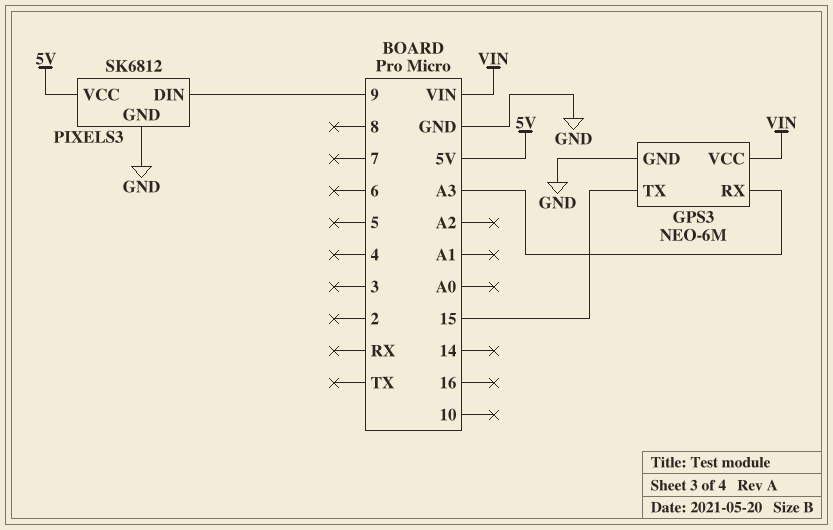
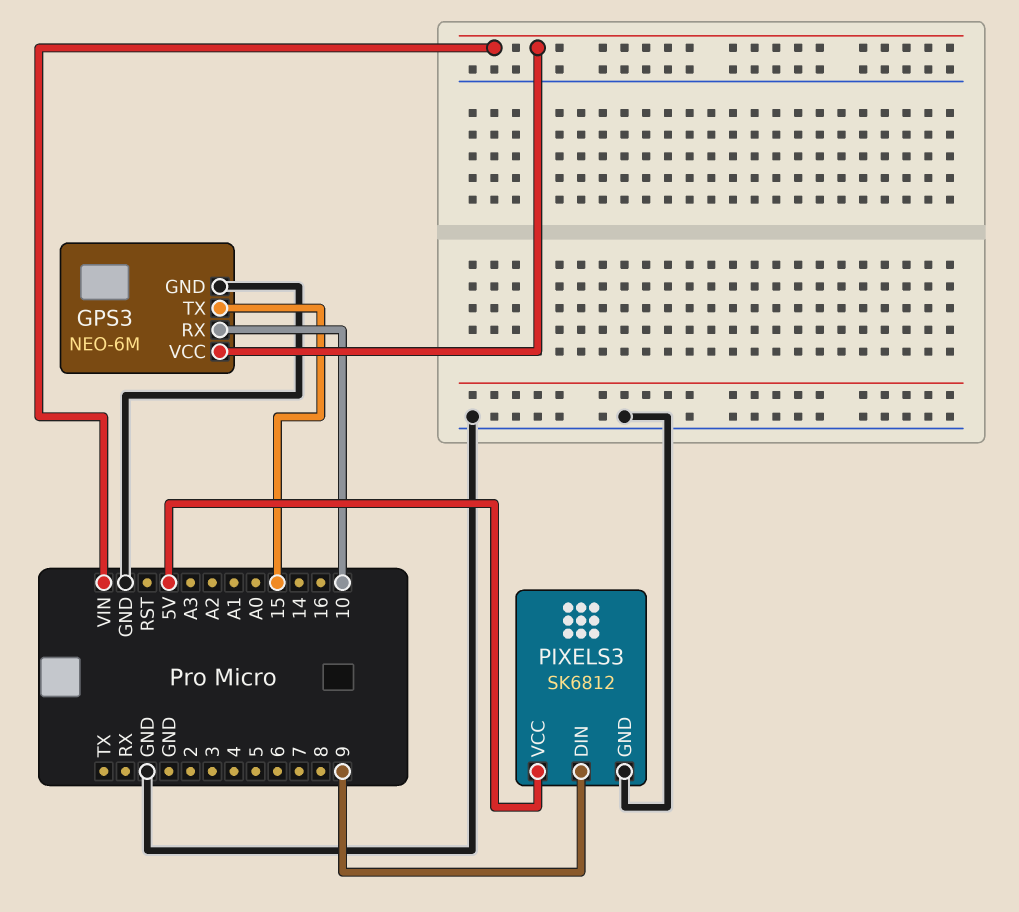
GPS3 pin RX: A3 -> 10

